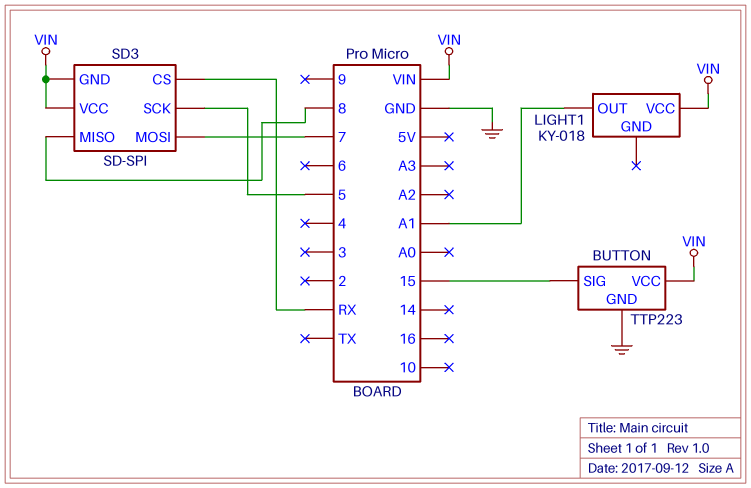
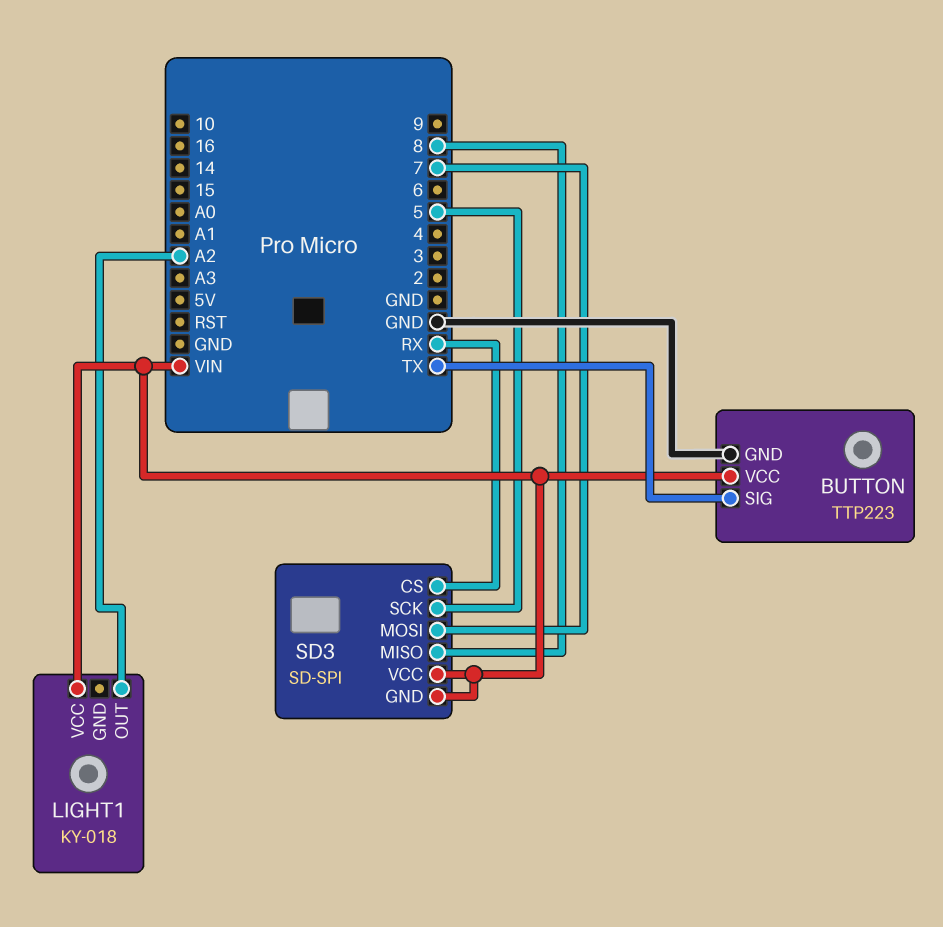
BUTTON pin SIG: 15 -> TX
LIGHT1 pin OUT: A1 -> A2

